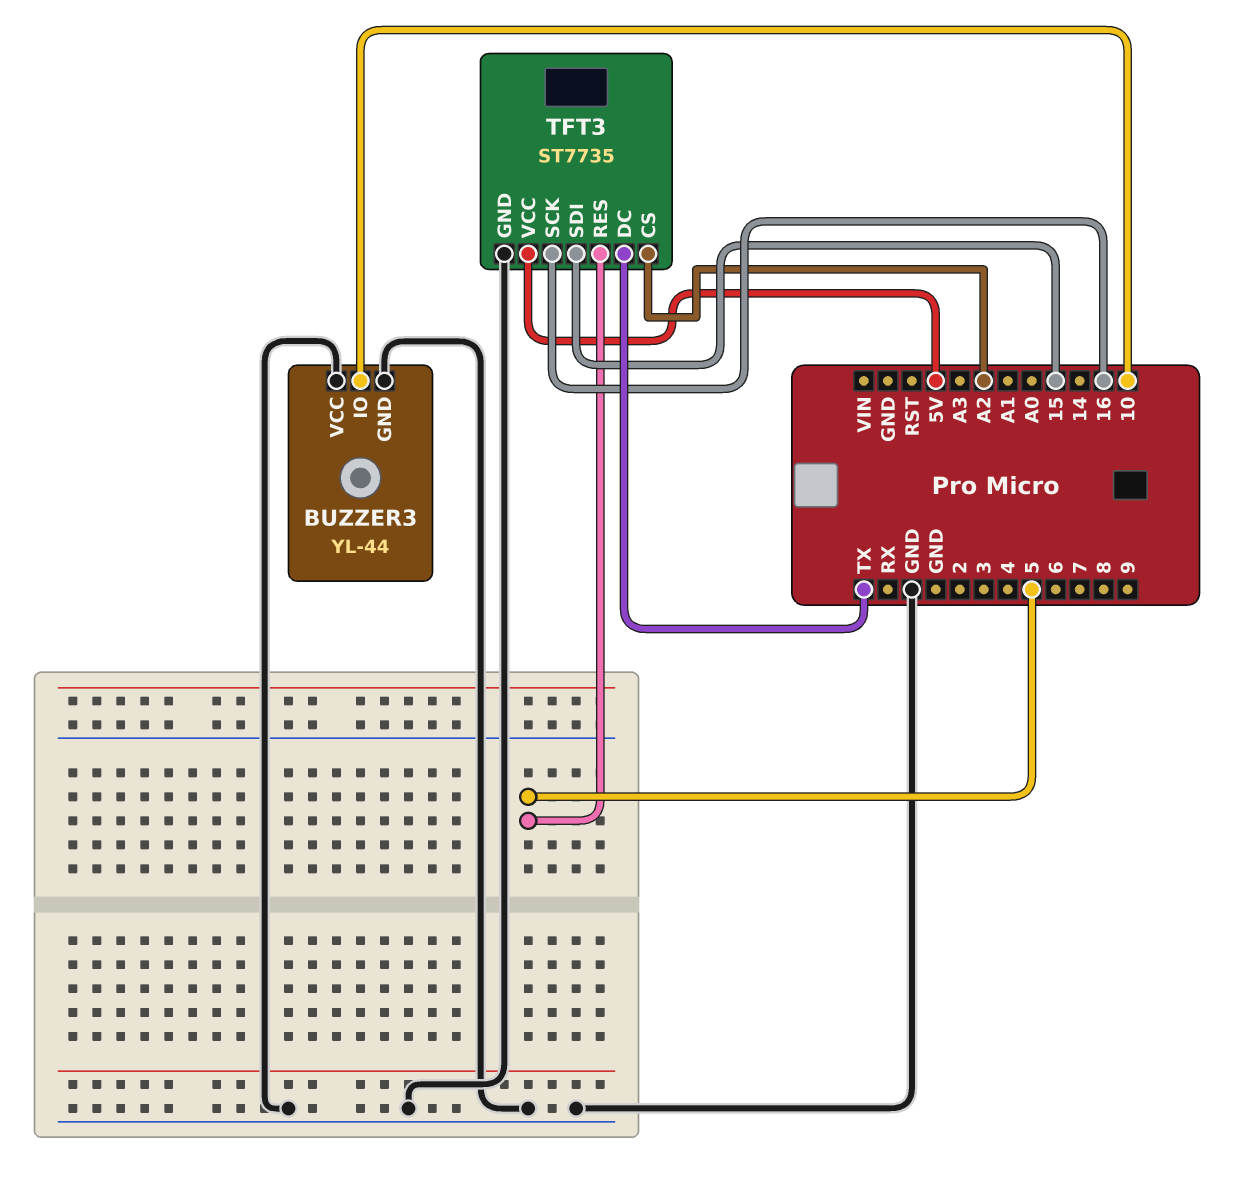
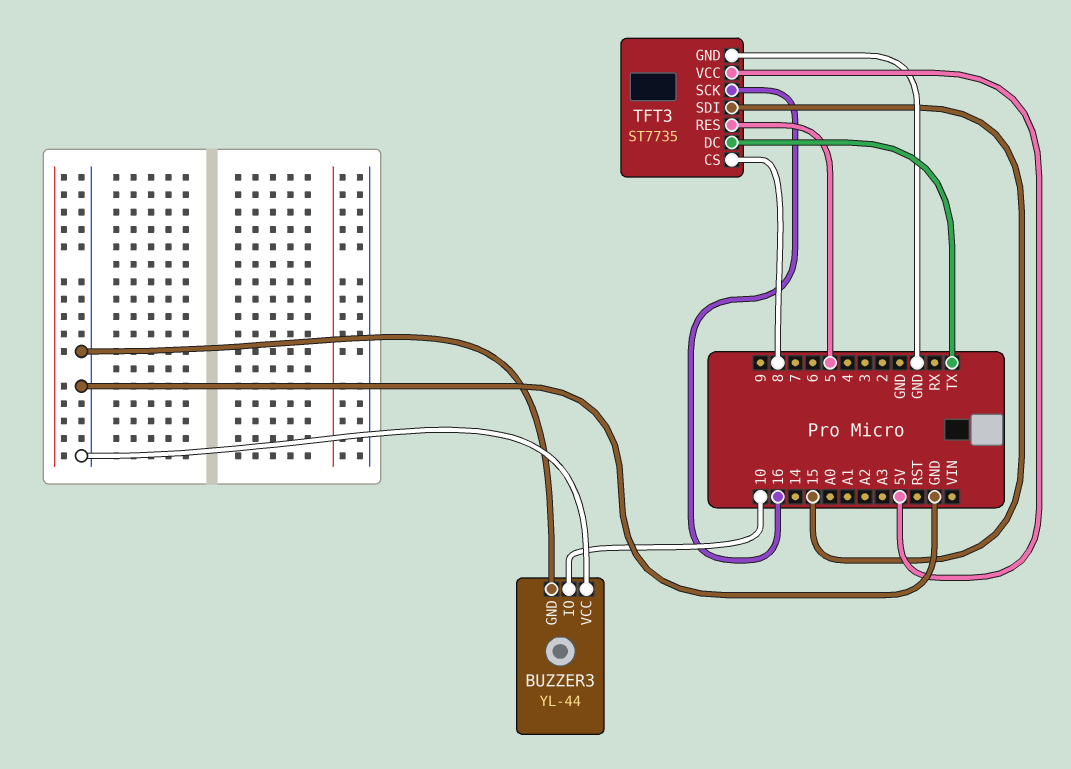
TFT3 pin CS: A2 -> 8

